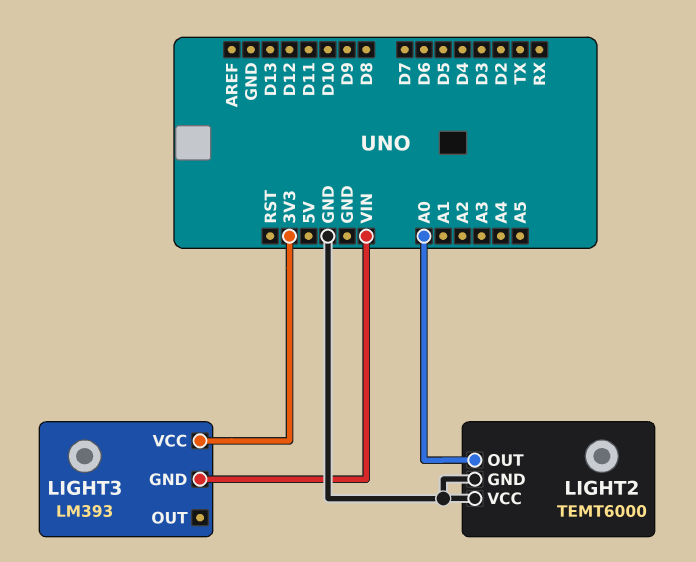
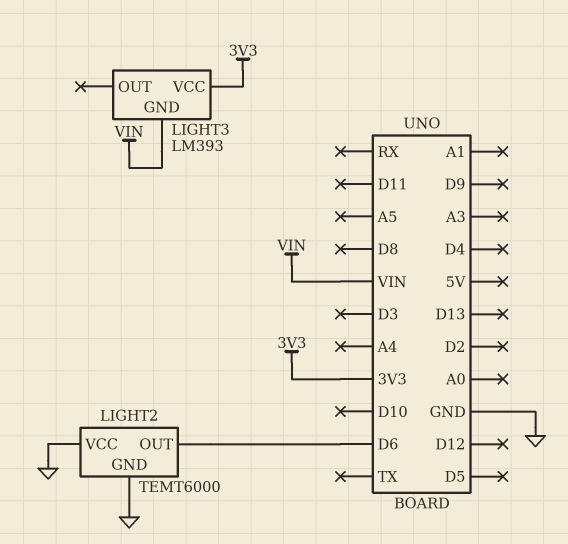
LIGHT2 pin OUT: A0 -> D6

